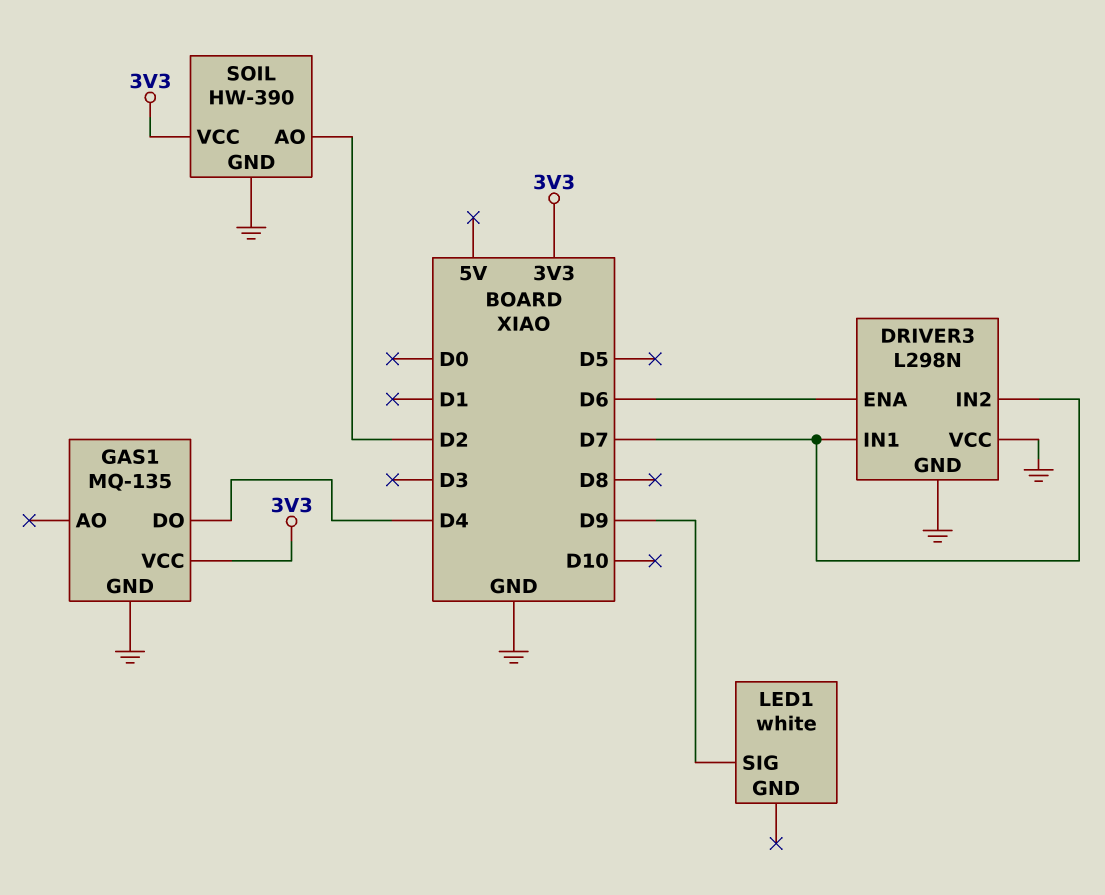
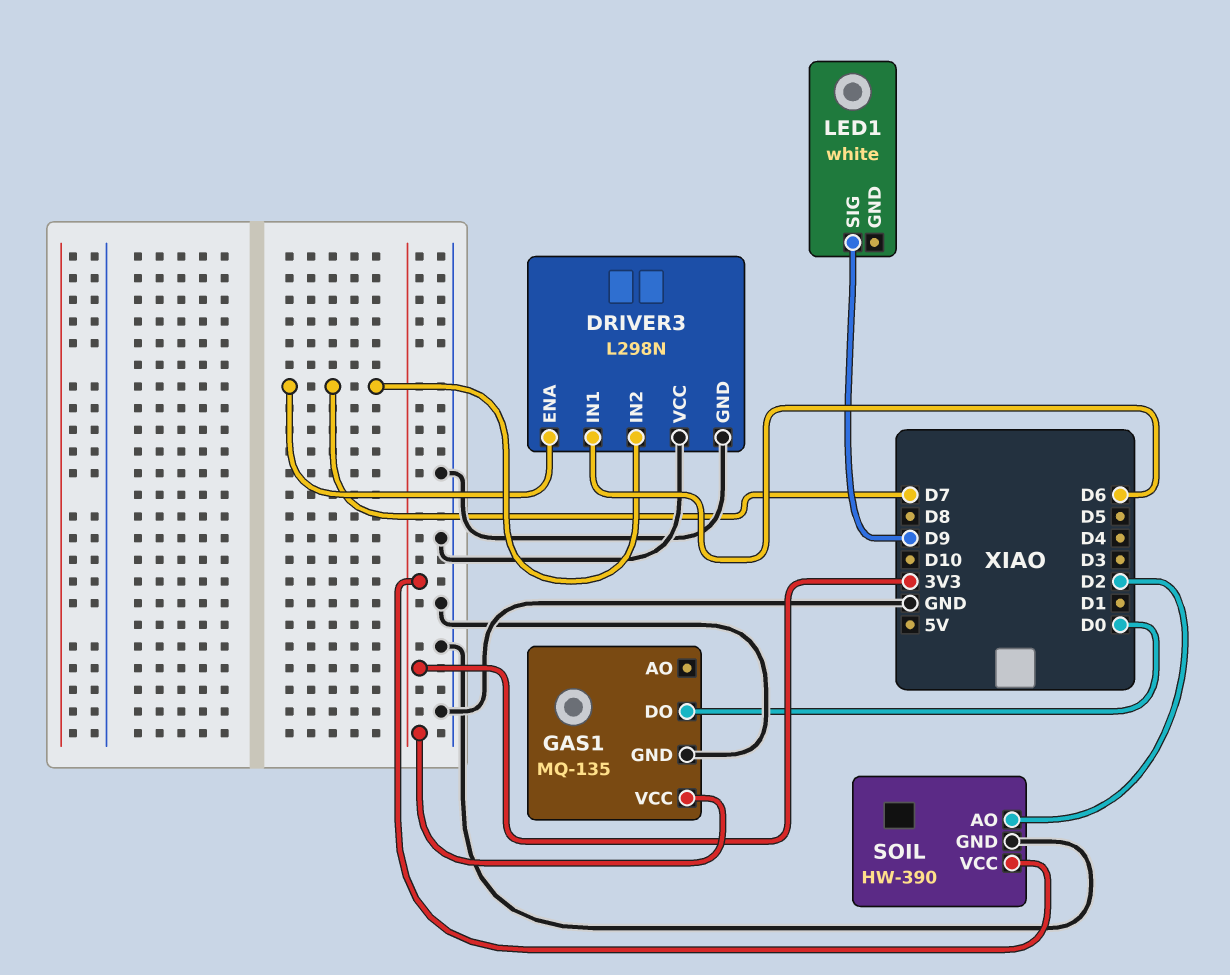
DRIVER3 pin ENA: D6 -> D7
DRIVER3 pin IN1: D7 -> D6
GAS1 pin DO: D4 -> D0

